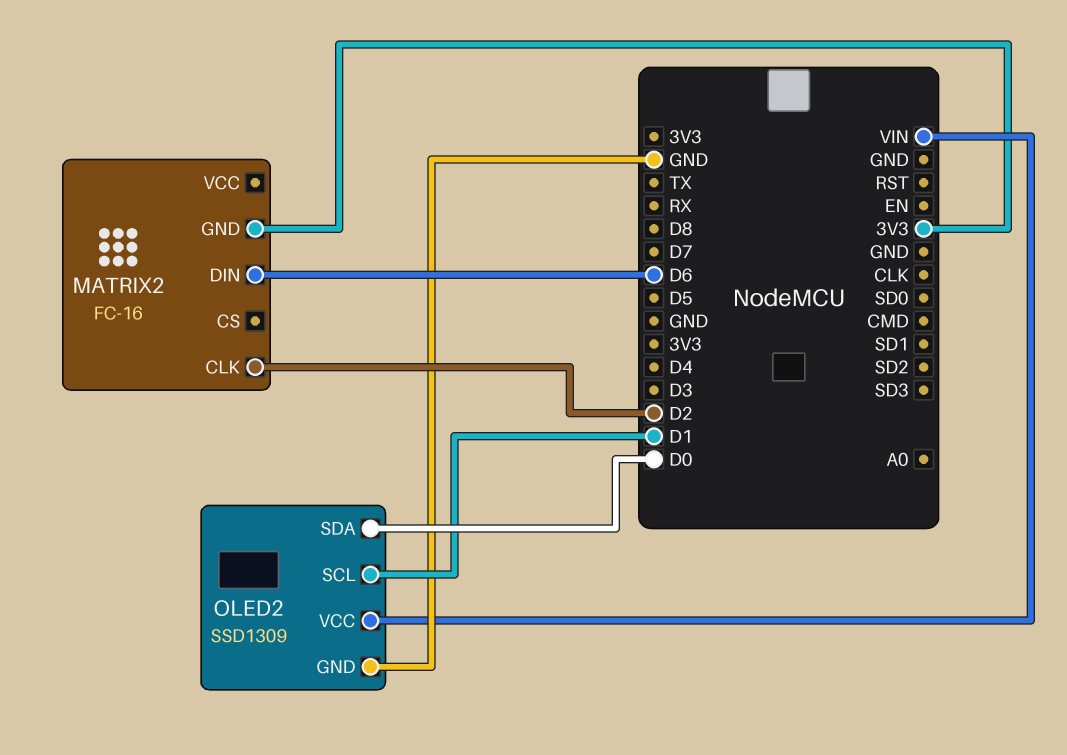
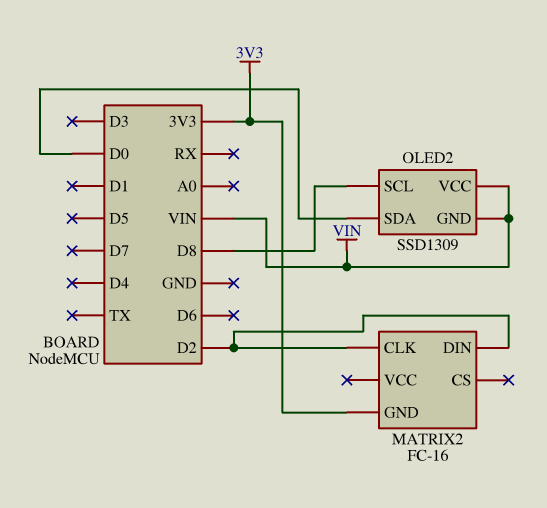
MATRIX2 pin DIN: D6 -> D2
OLED2 pin GND: GND -> VIN
OLED2 pin SCL: D1 -> D8

